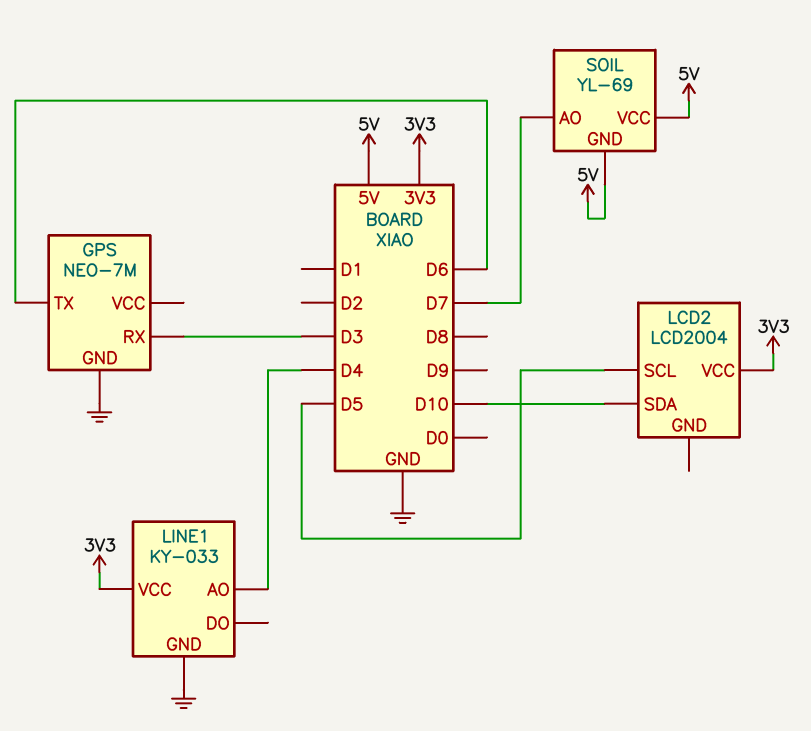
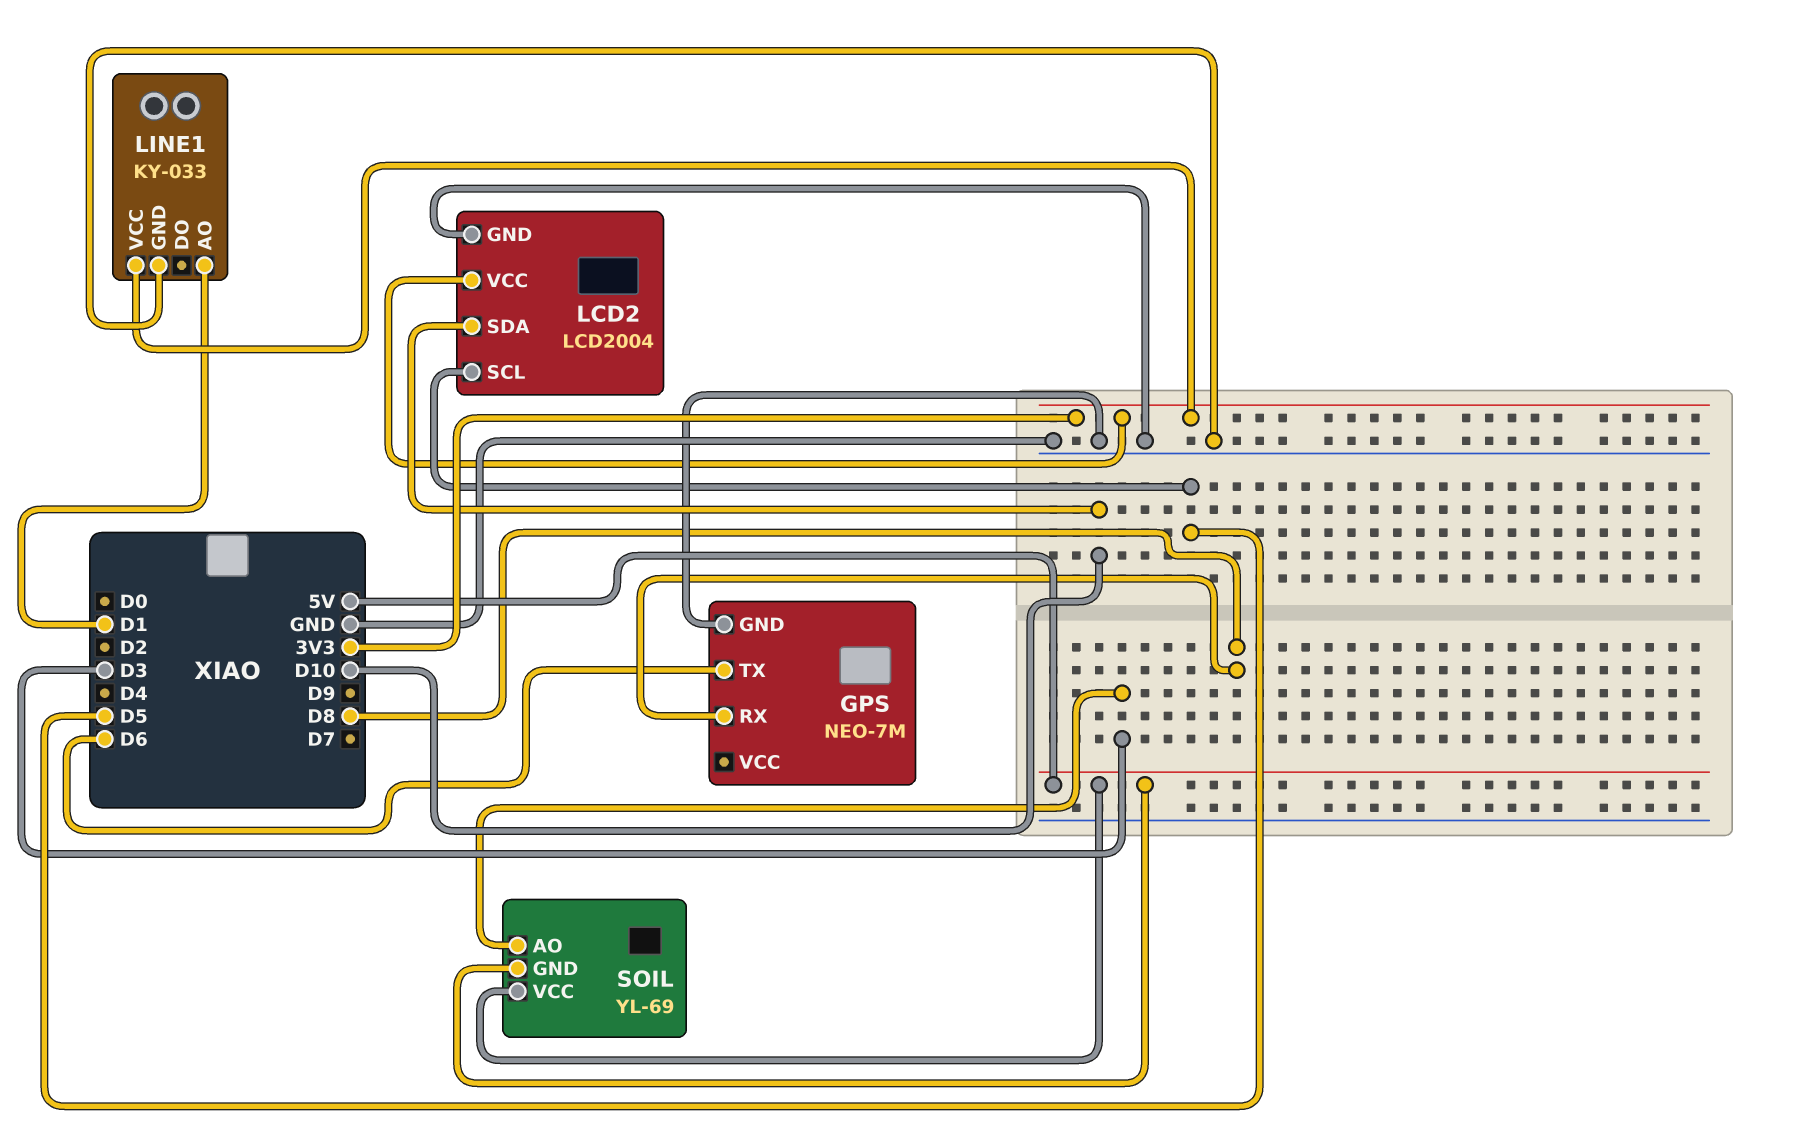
GPS pin RX: D3 -> D8
LCD2 pin GND: none -> GND
LINE1 pin AO: D4 -> D1
SOIL pin AO: D7 -> D3

